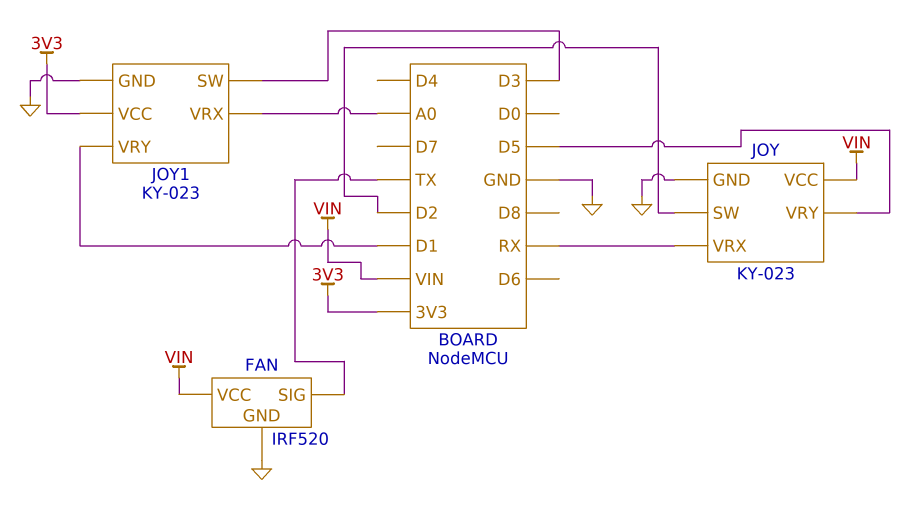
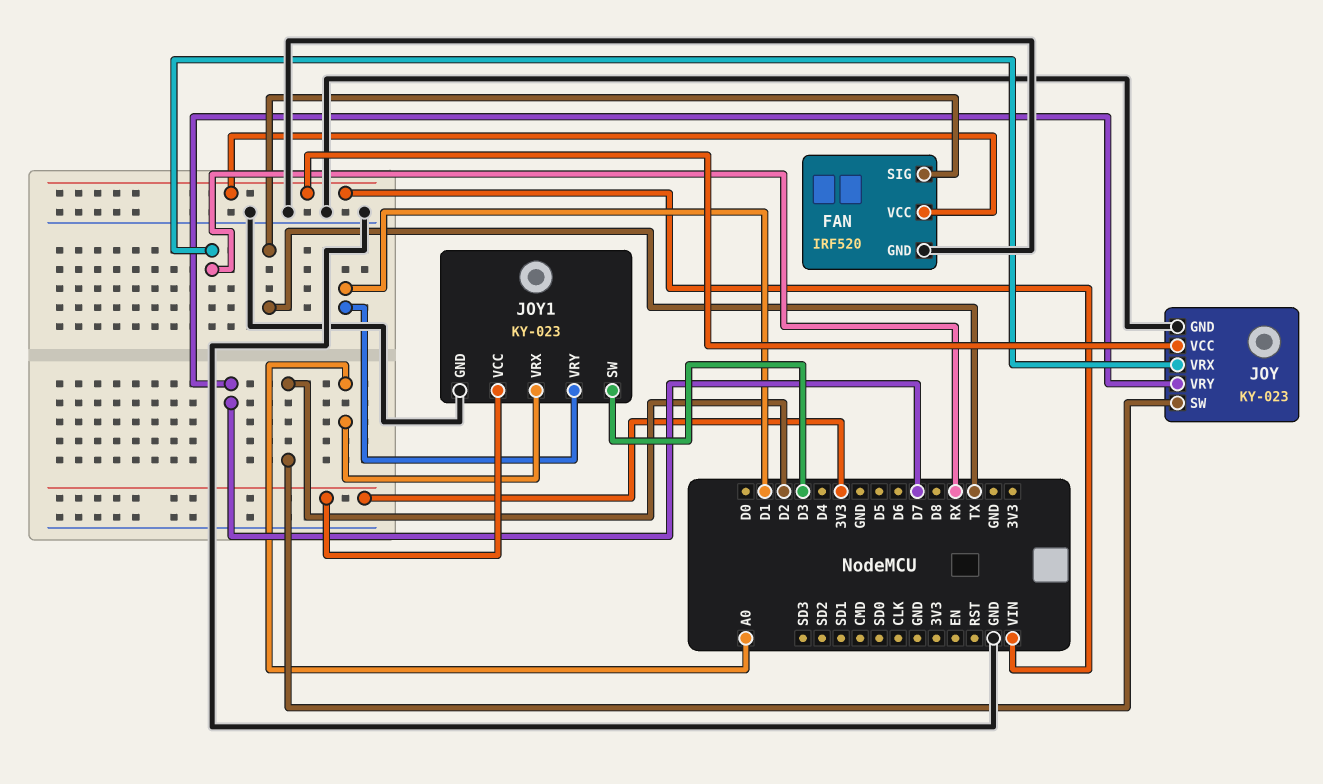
JOY pin VRY: D5 -> D7

